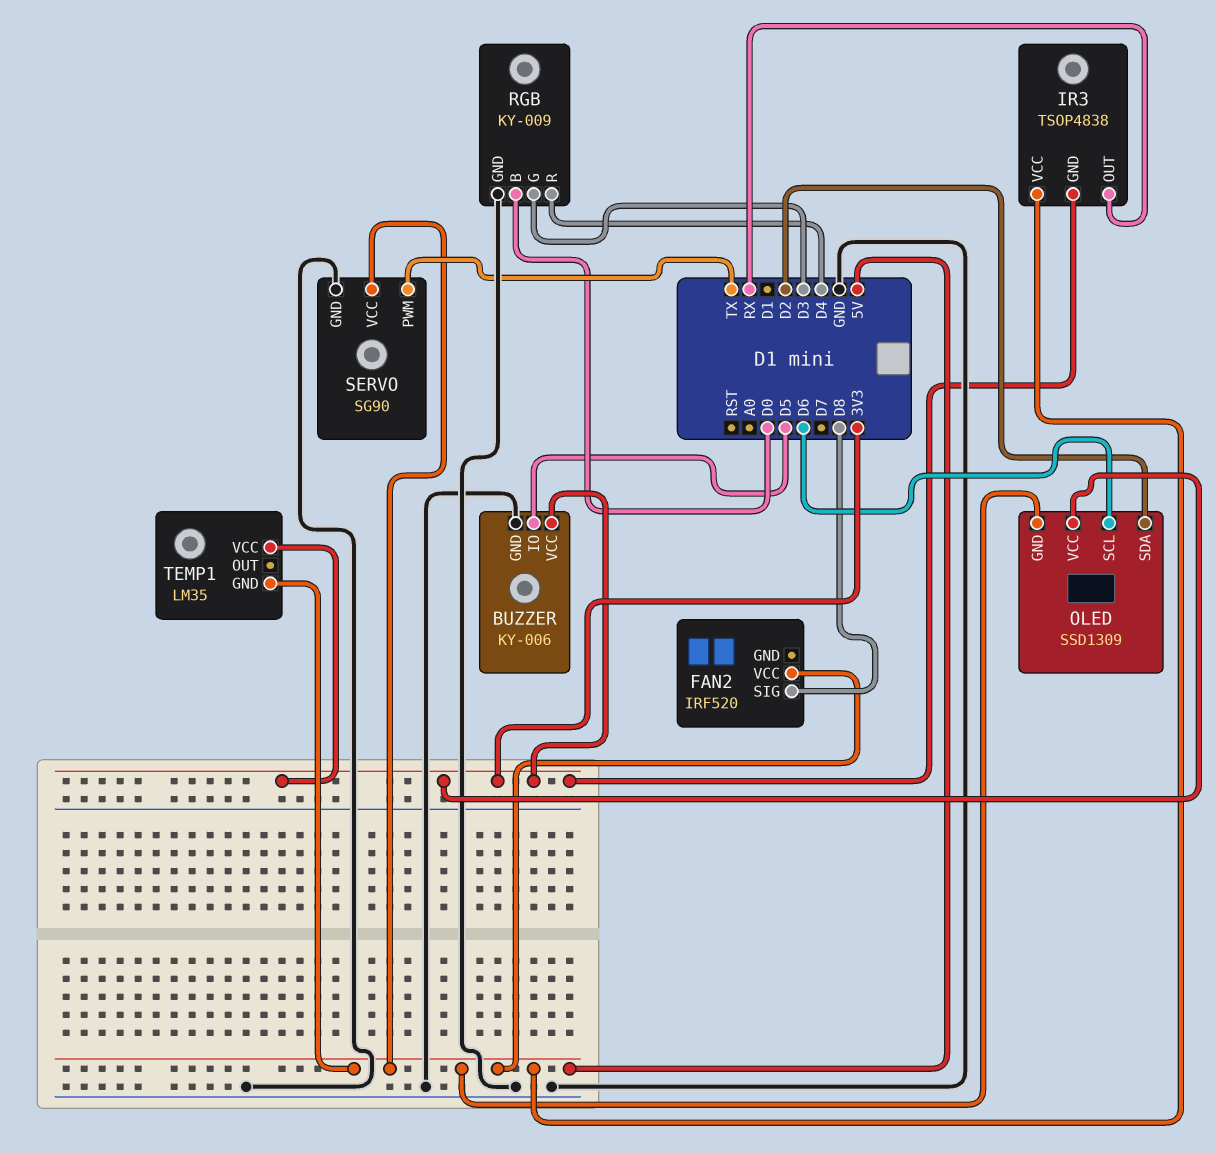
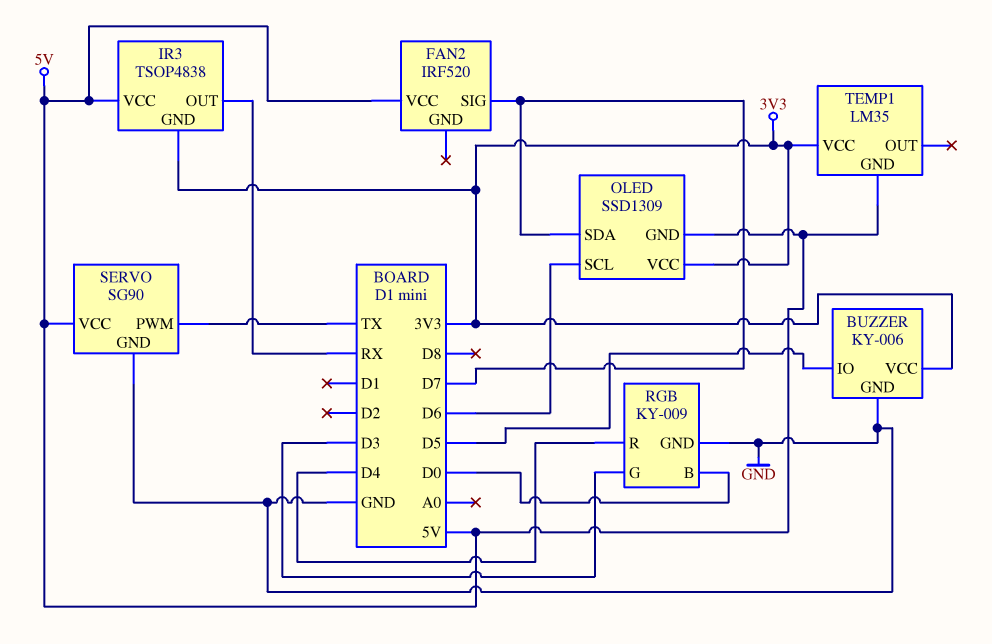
FAN2 pin SIG: D8 -> D7
OLED pin SDA: D2 -> D7

